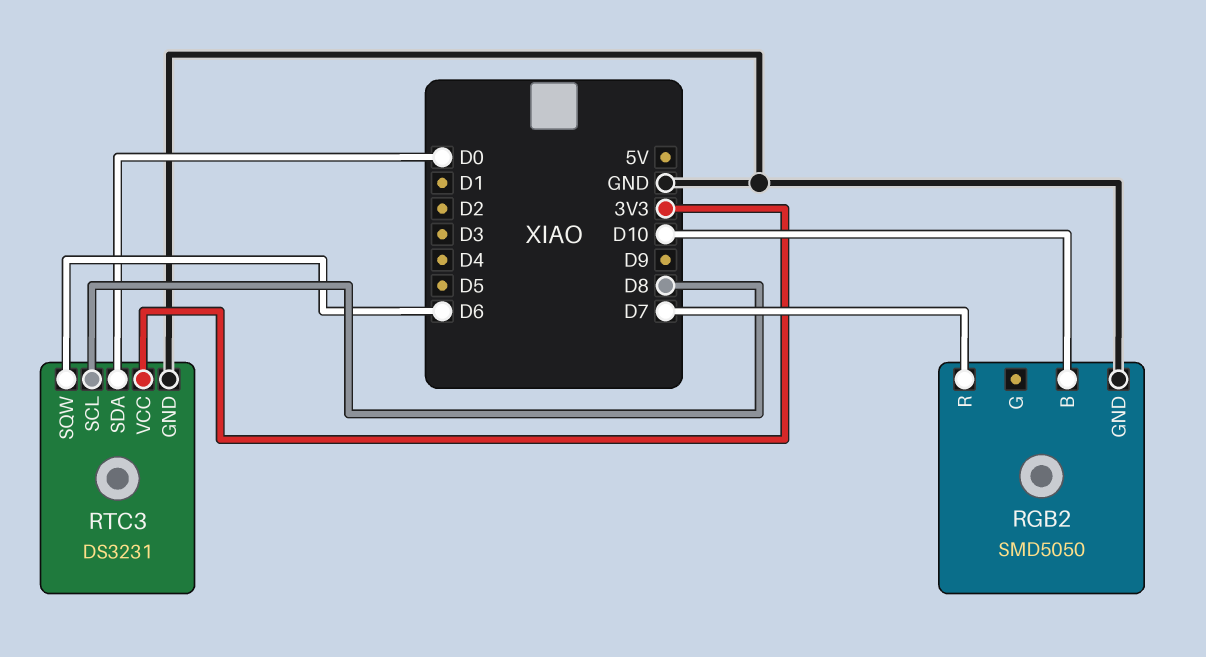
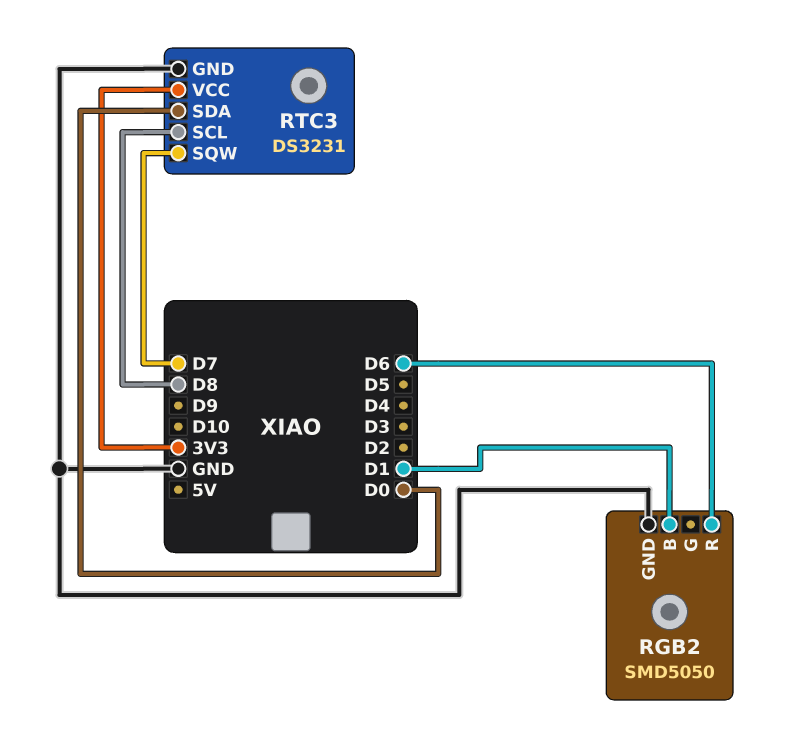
RGB2 pin B: D10 -> D1
RGB2 pin R: D7 -> D6
RTC3 pin SQW: D6 -> D7

